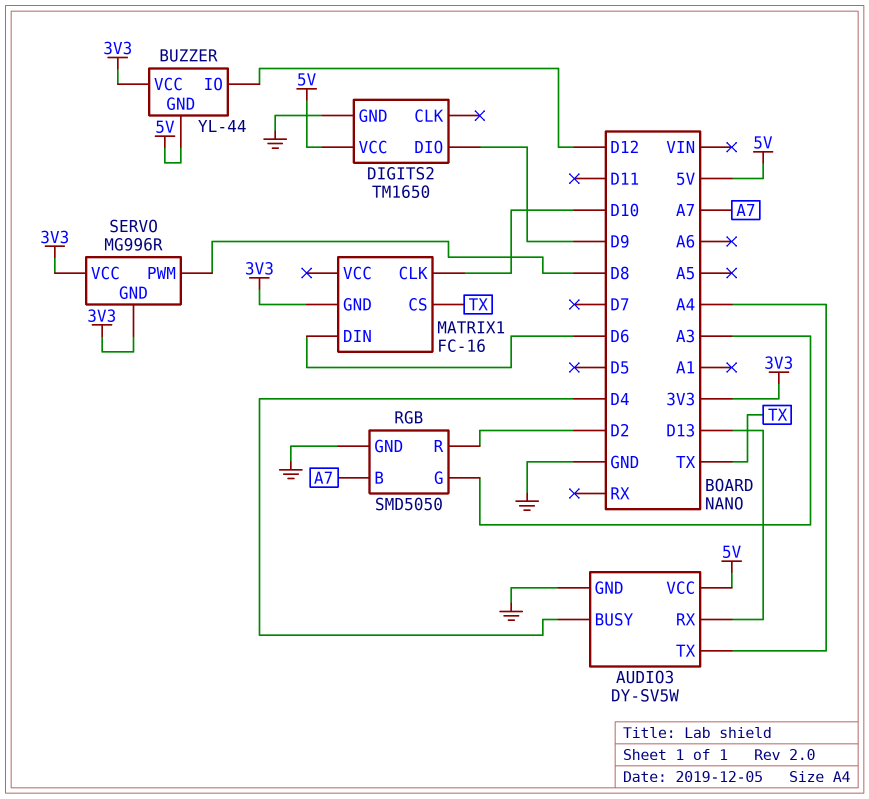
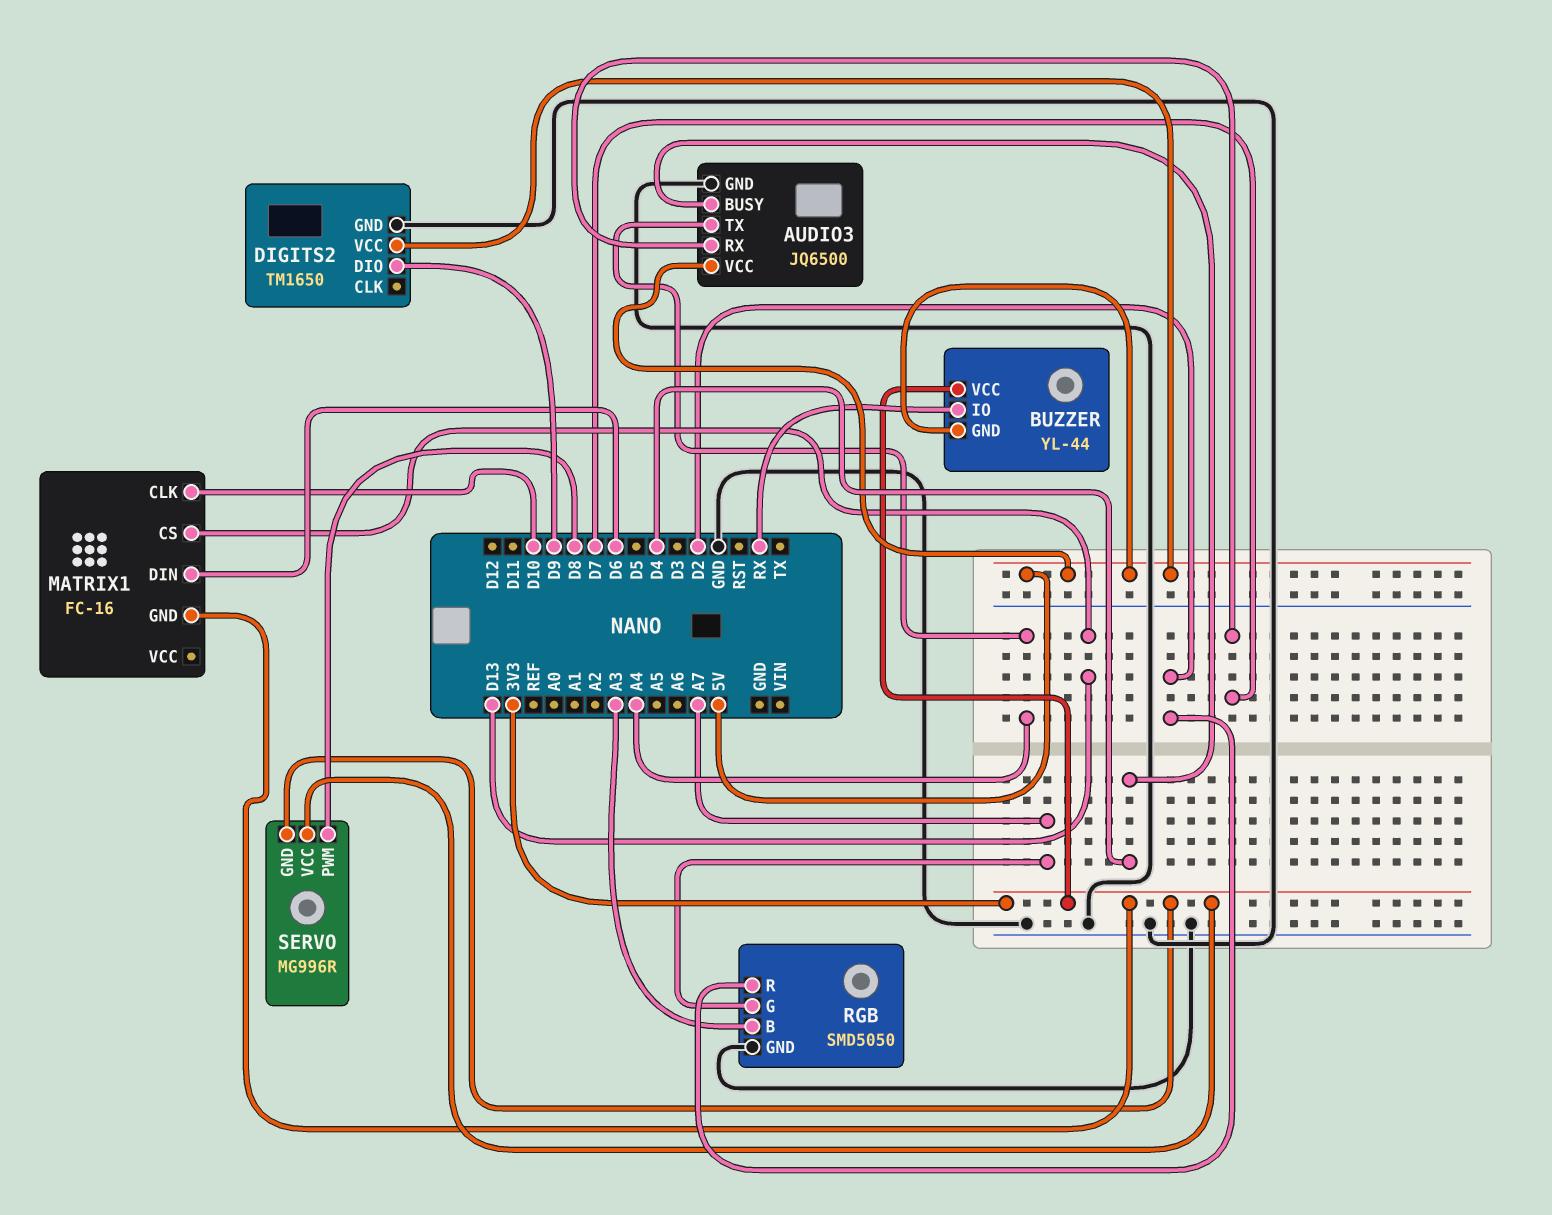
AUDIO3: DY-SV5W -> JQ6500
AUDIO3 pin RX: D13 -> D7
BUZZER pin IO: D12 -> RX
MATRIX1 pin CS: TX -> D13
RGB pin B: A7 -> A3
RGB pin G: A3 -> A7

